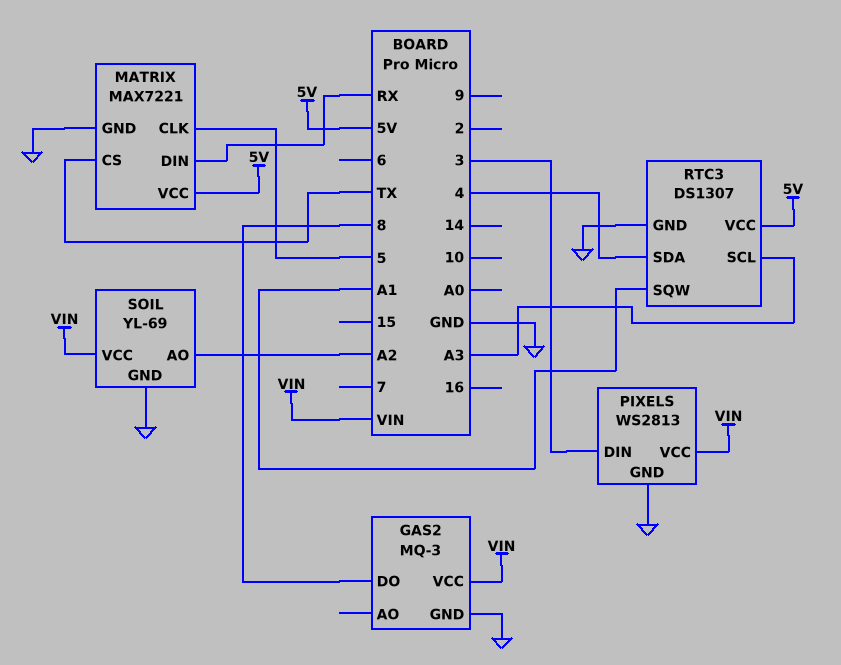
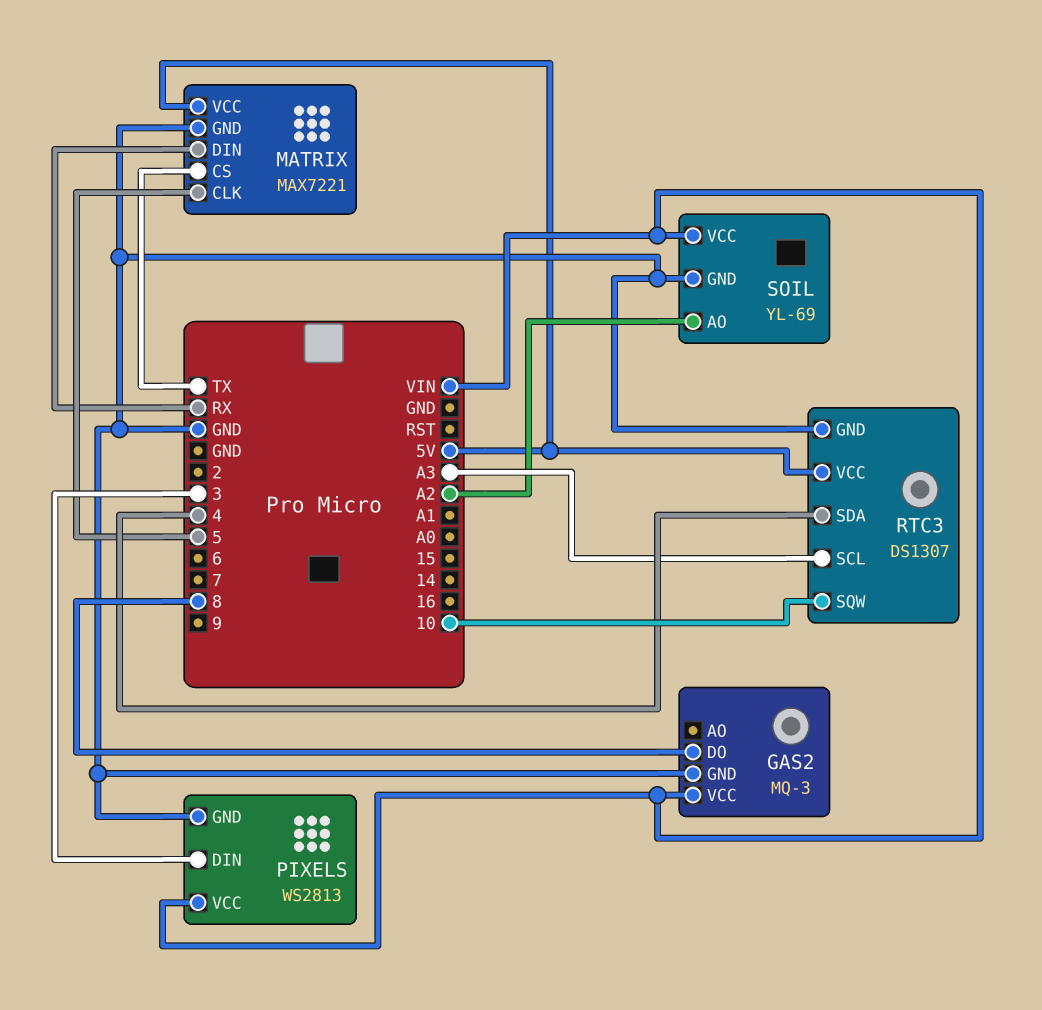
RTC3 pin SQW: A1 -> 10

